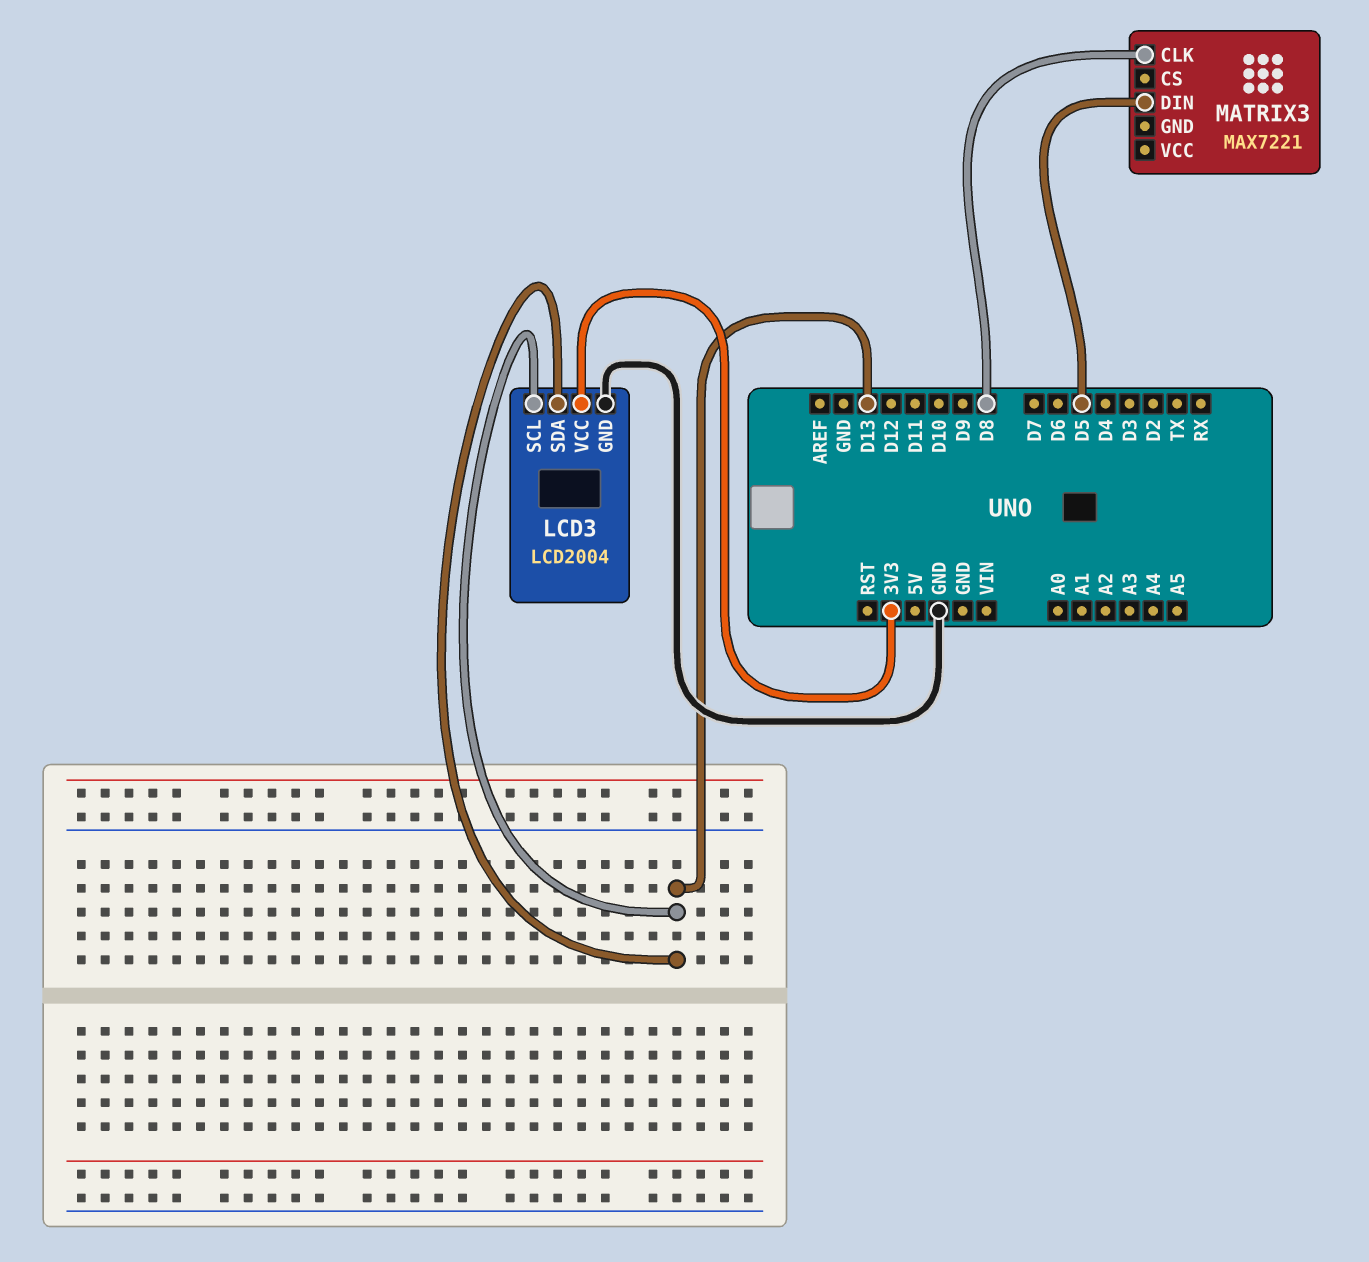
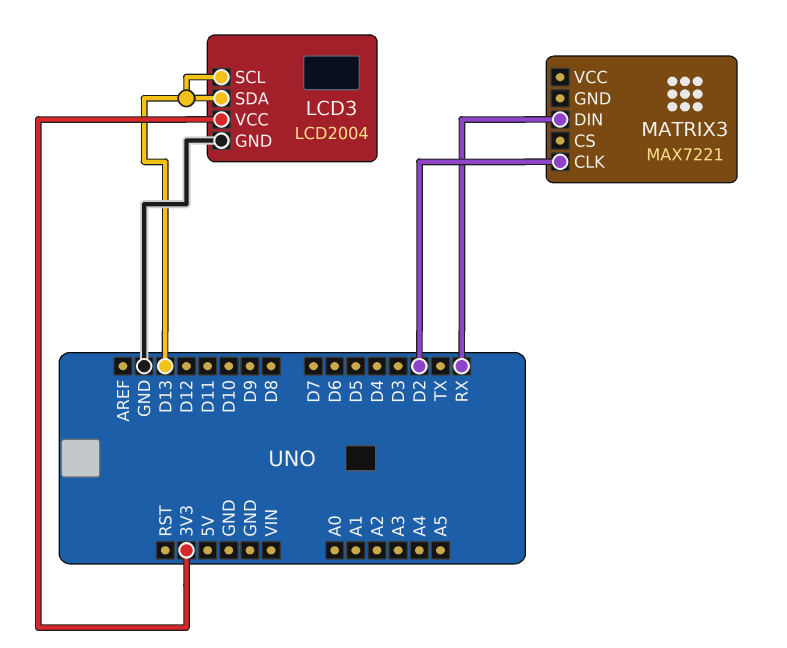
MATRIX3 pin CLK: D8 -> D2
MATRIX3 pin DIN: D5 -> RX

